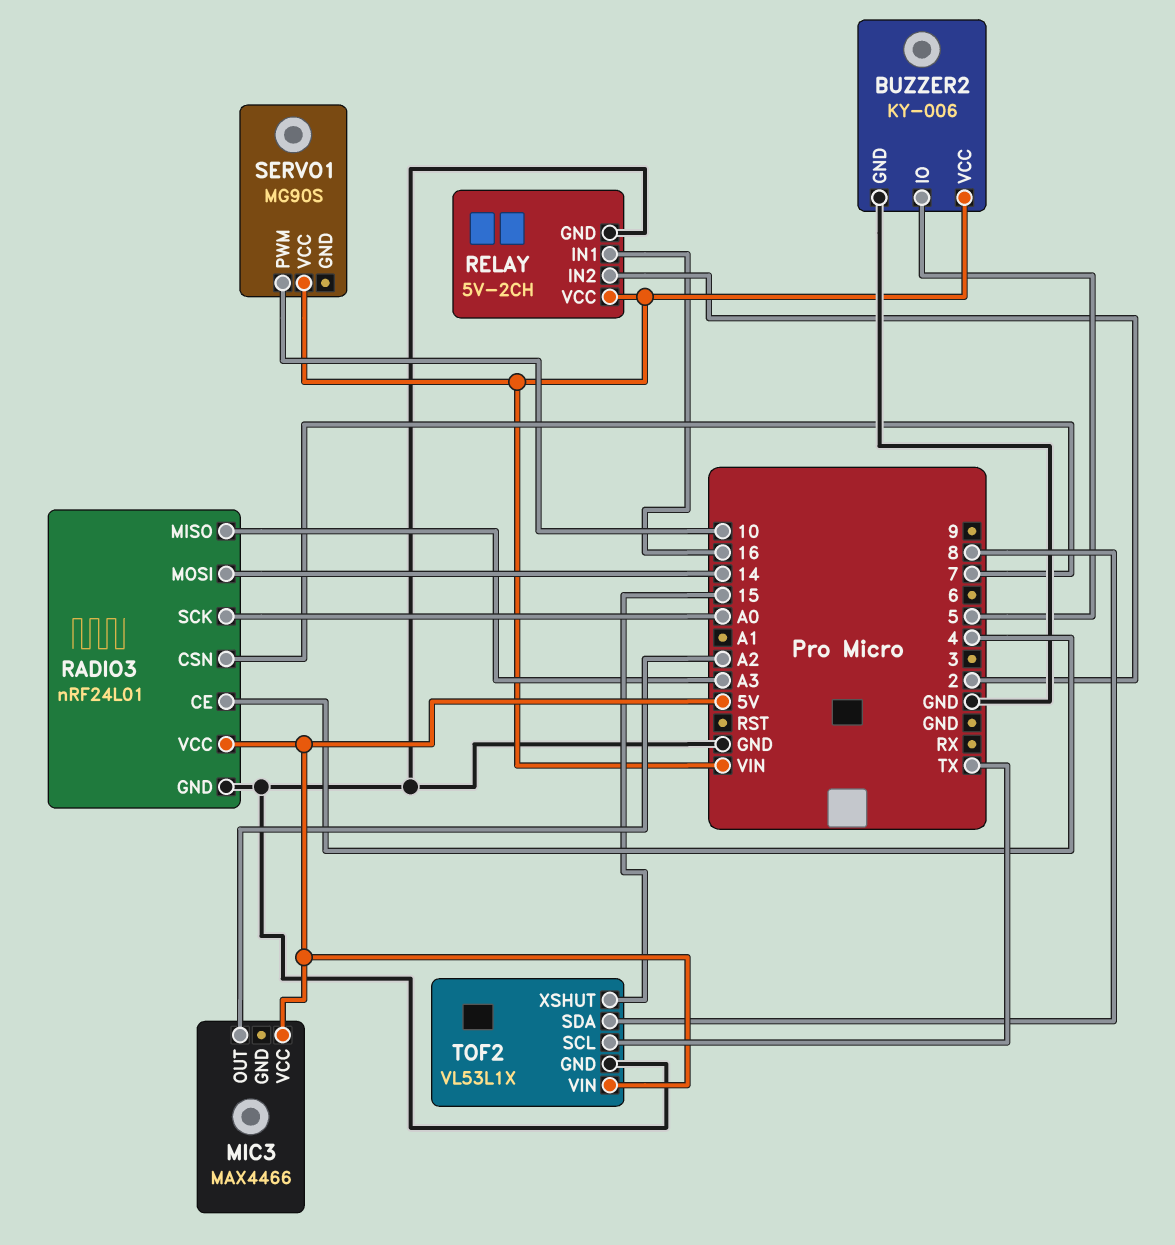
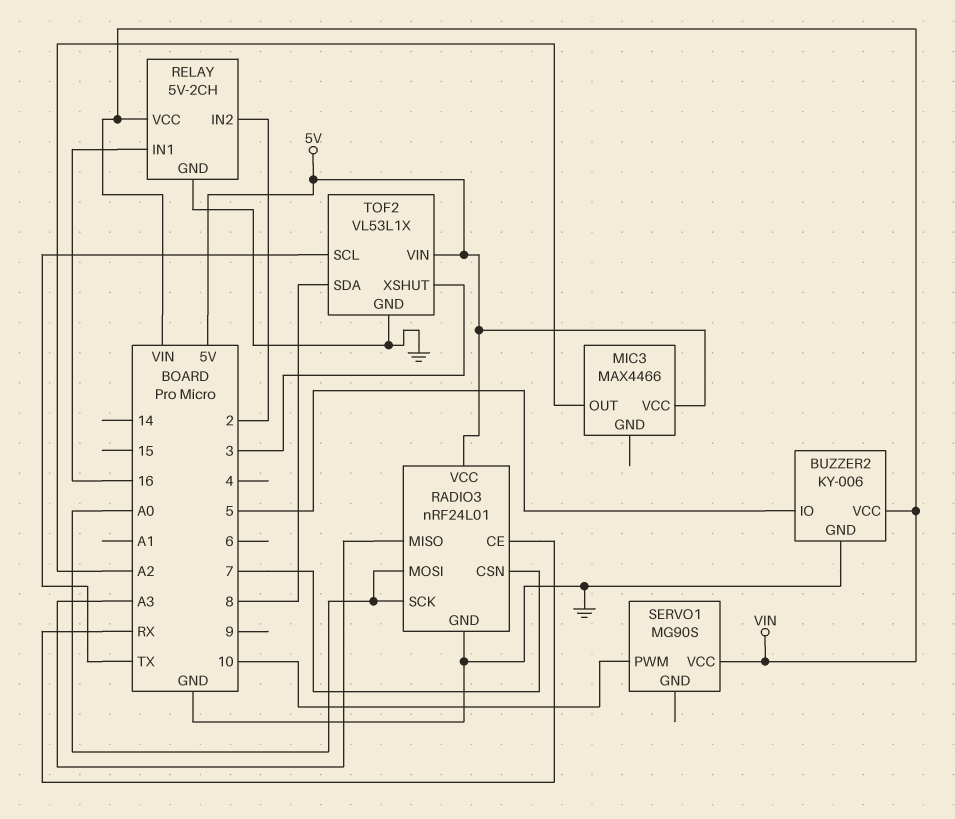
RADIO3 pin CE: 4 -> RX
RADIO3 pin MOSI: 14 -> A0
TOF2 pin XSHUT: 15 -> 3

